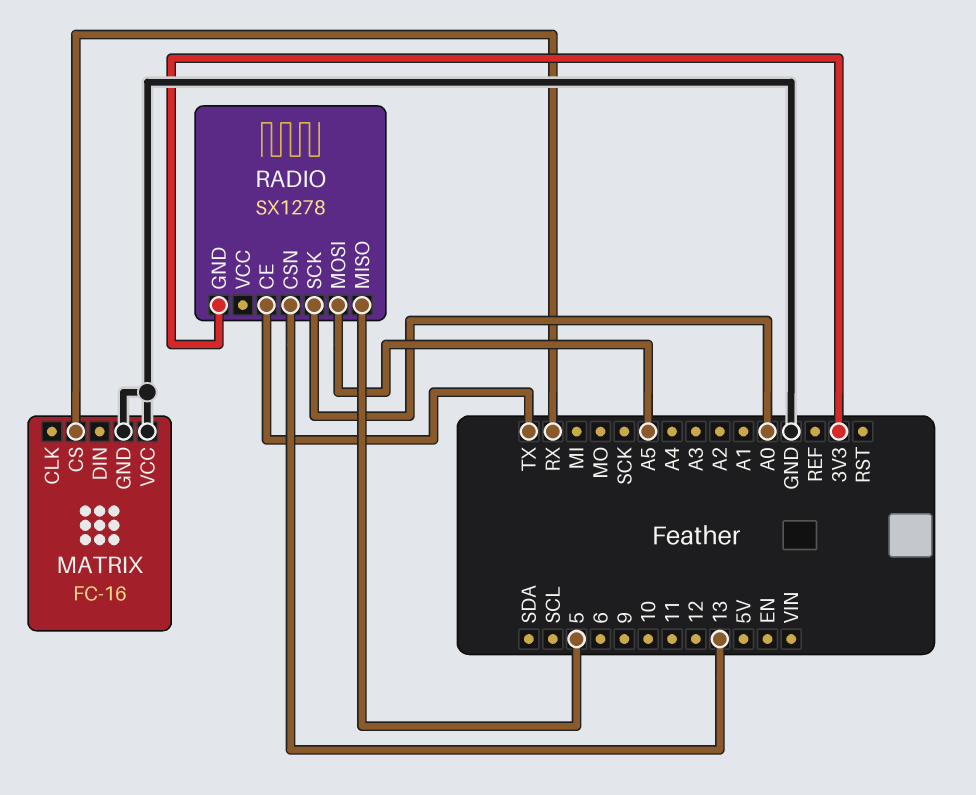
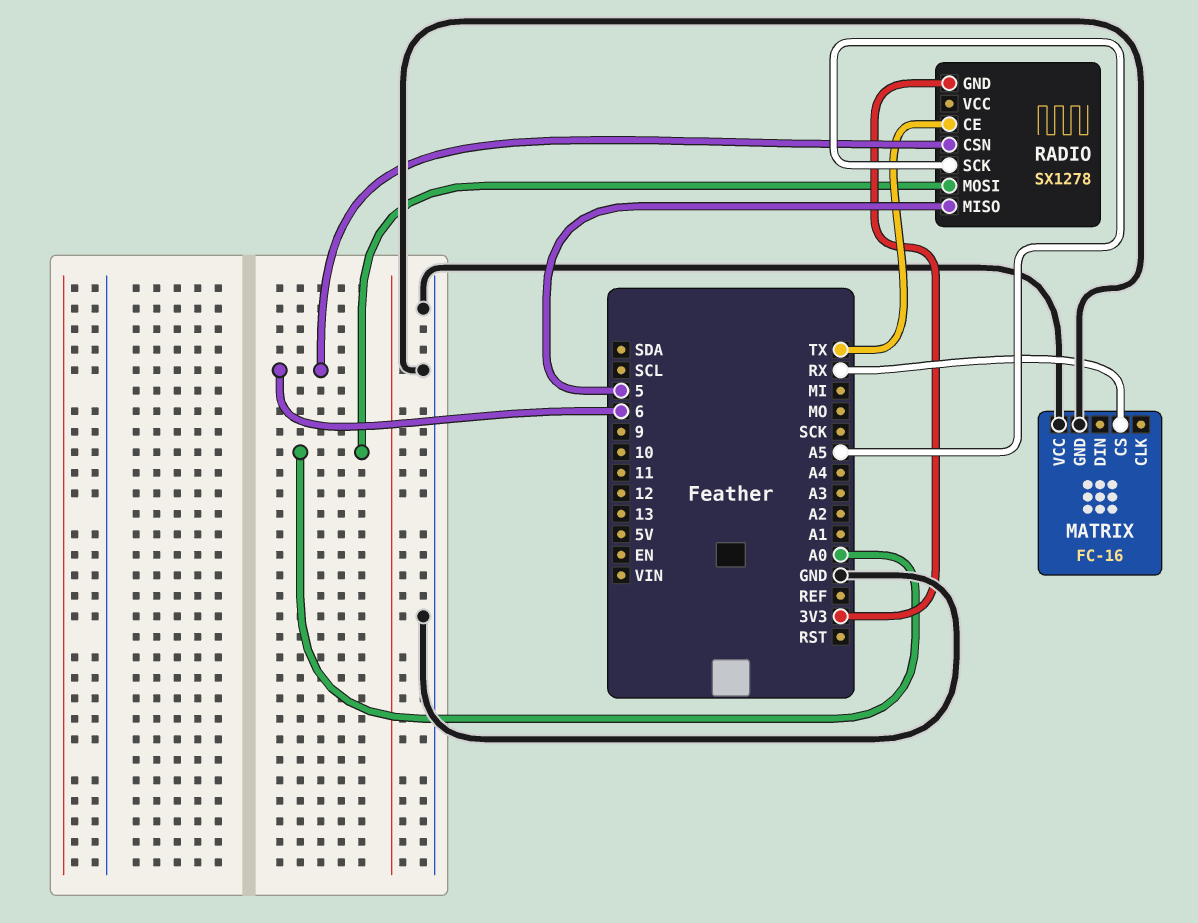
RADIO pin CSN: 13 -> 6
RADIO pin MOSI: A5 -> A0
RADIO pin SCK: A0 -> A5

